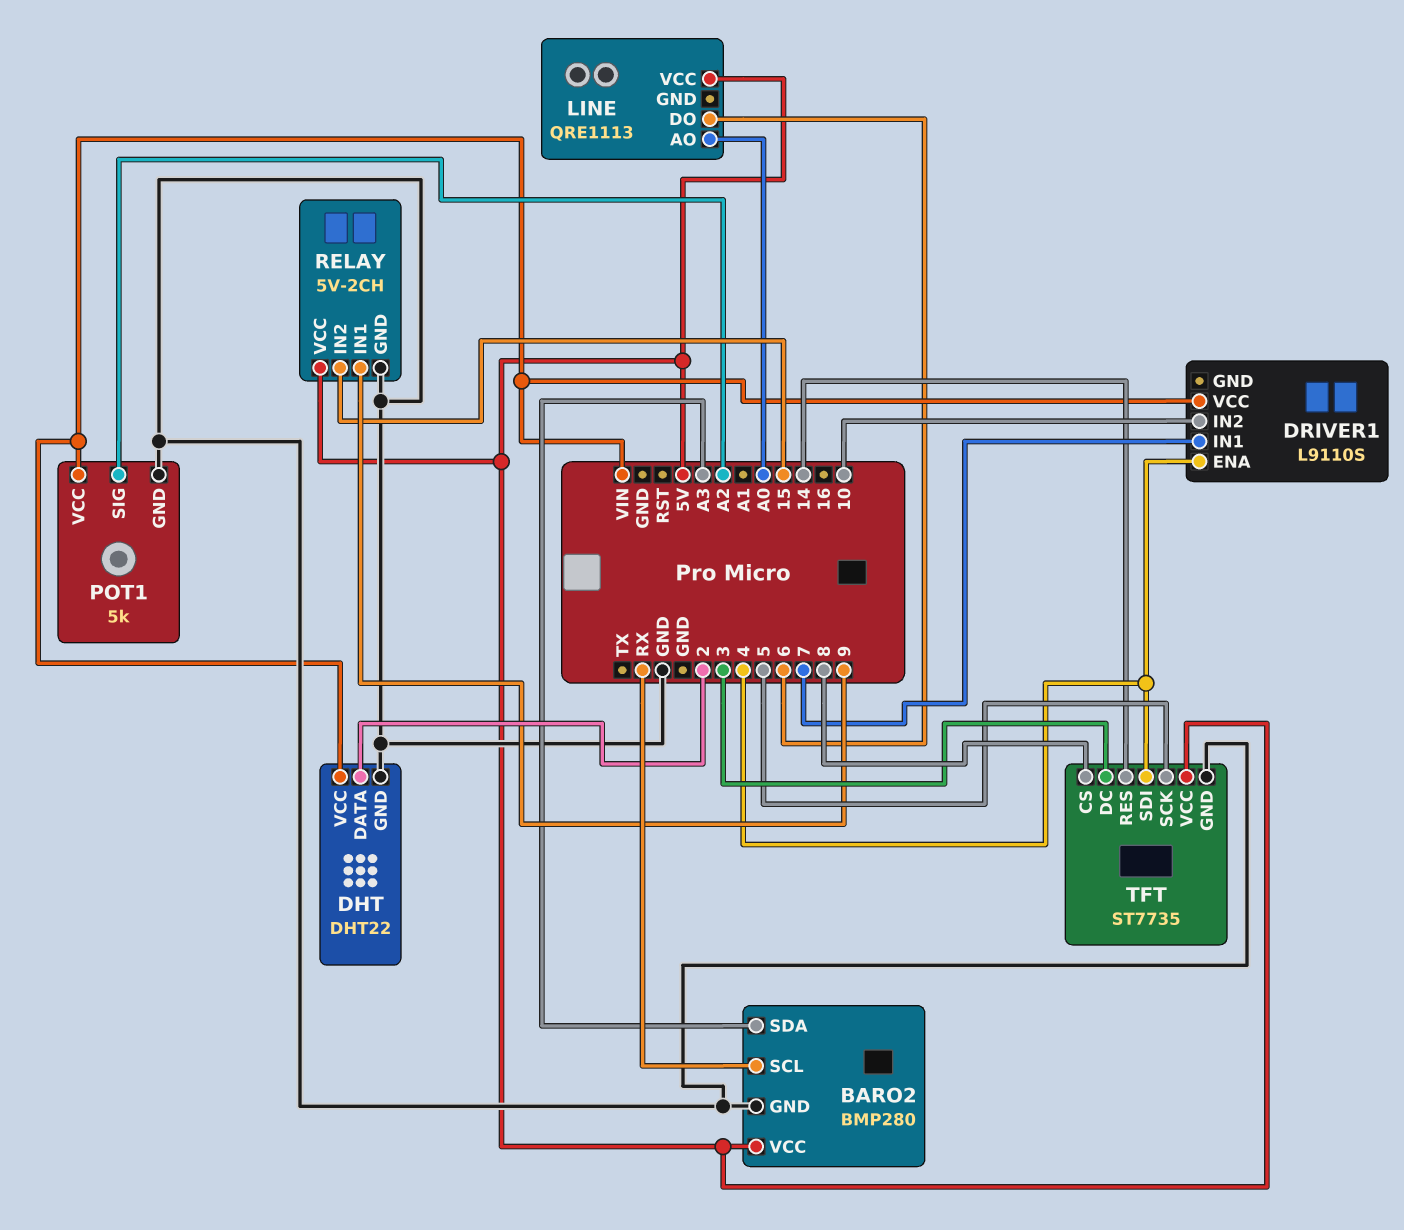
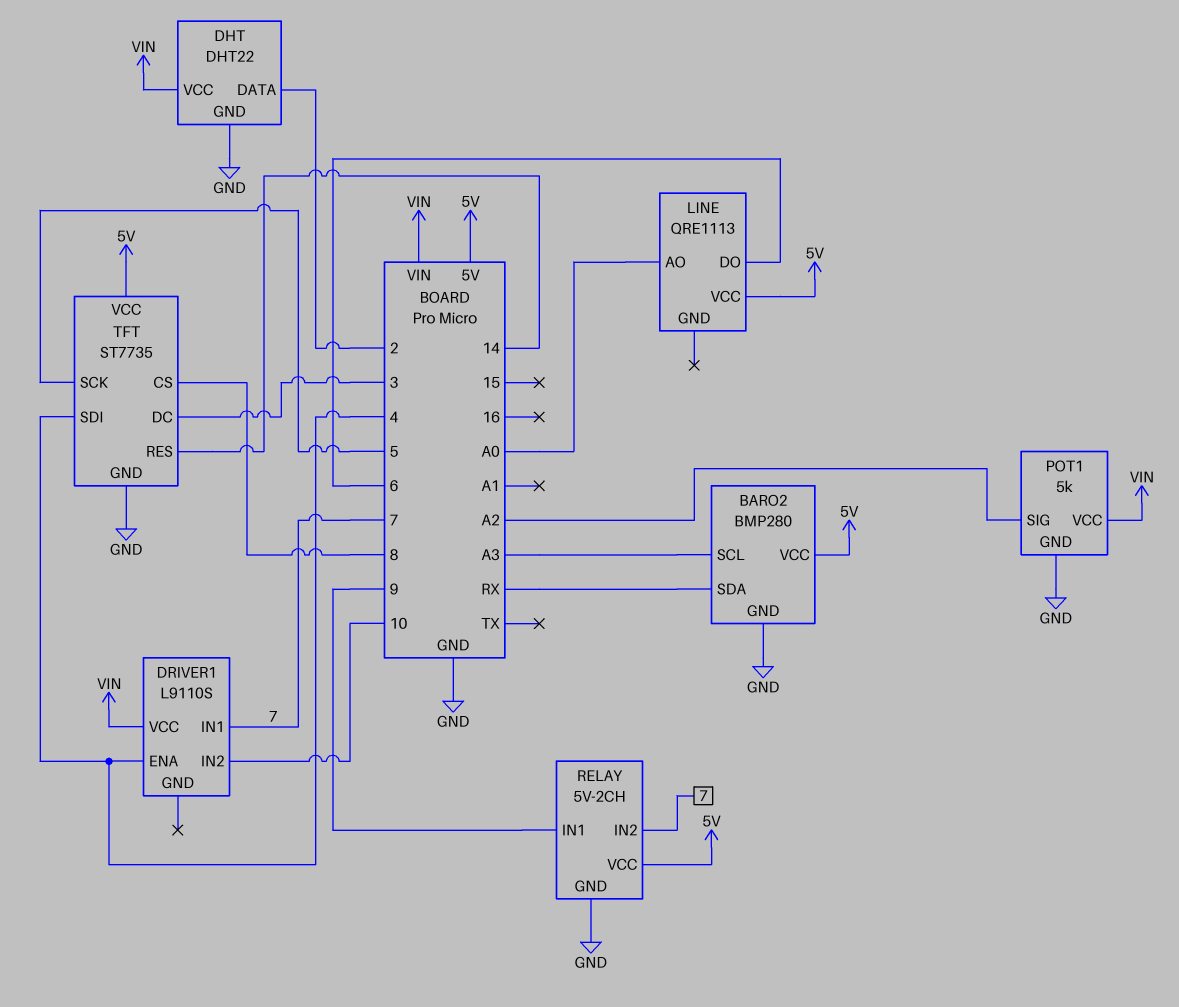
BARO2 pin SCL: RX -> A3
BARO2 pin SDA: A3 -> RX
RELAY pin IN2: 15 -> 7

